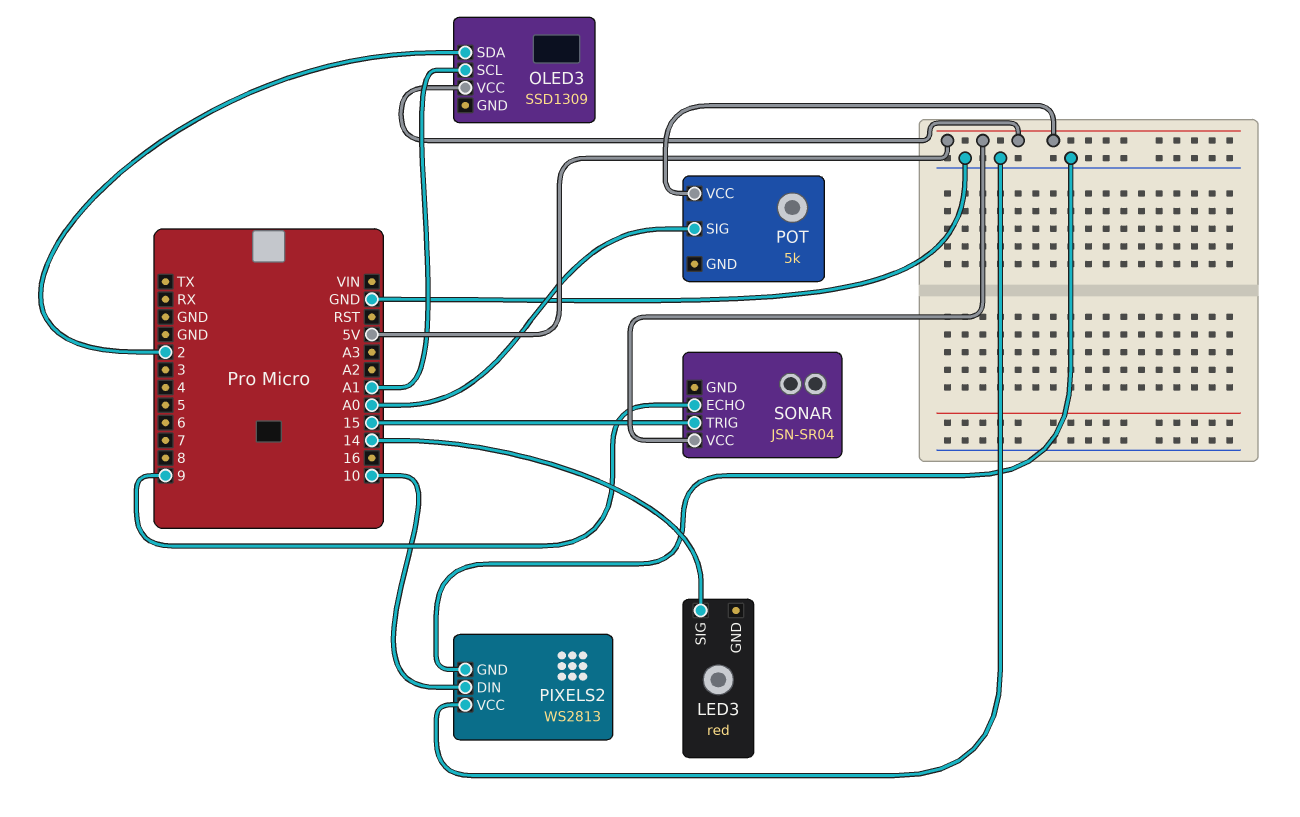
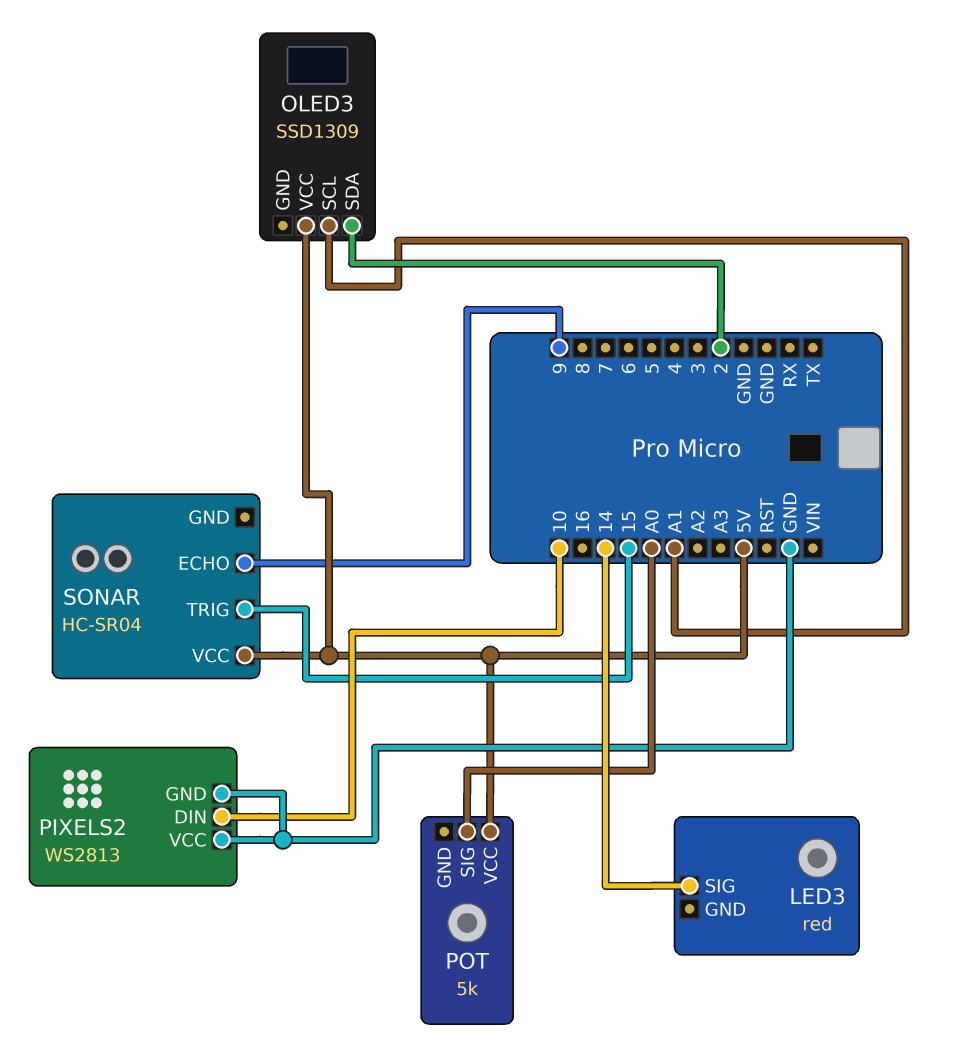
SONAR: JSN-SR04 -> HC-SR04

